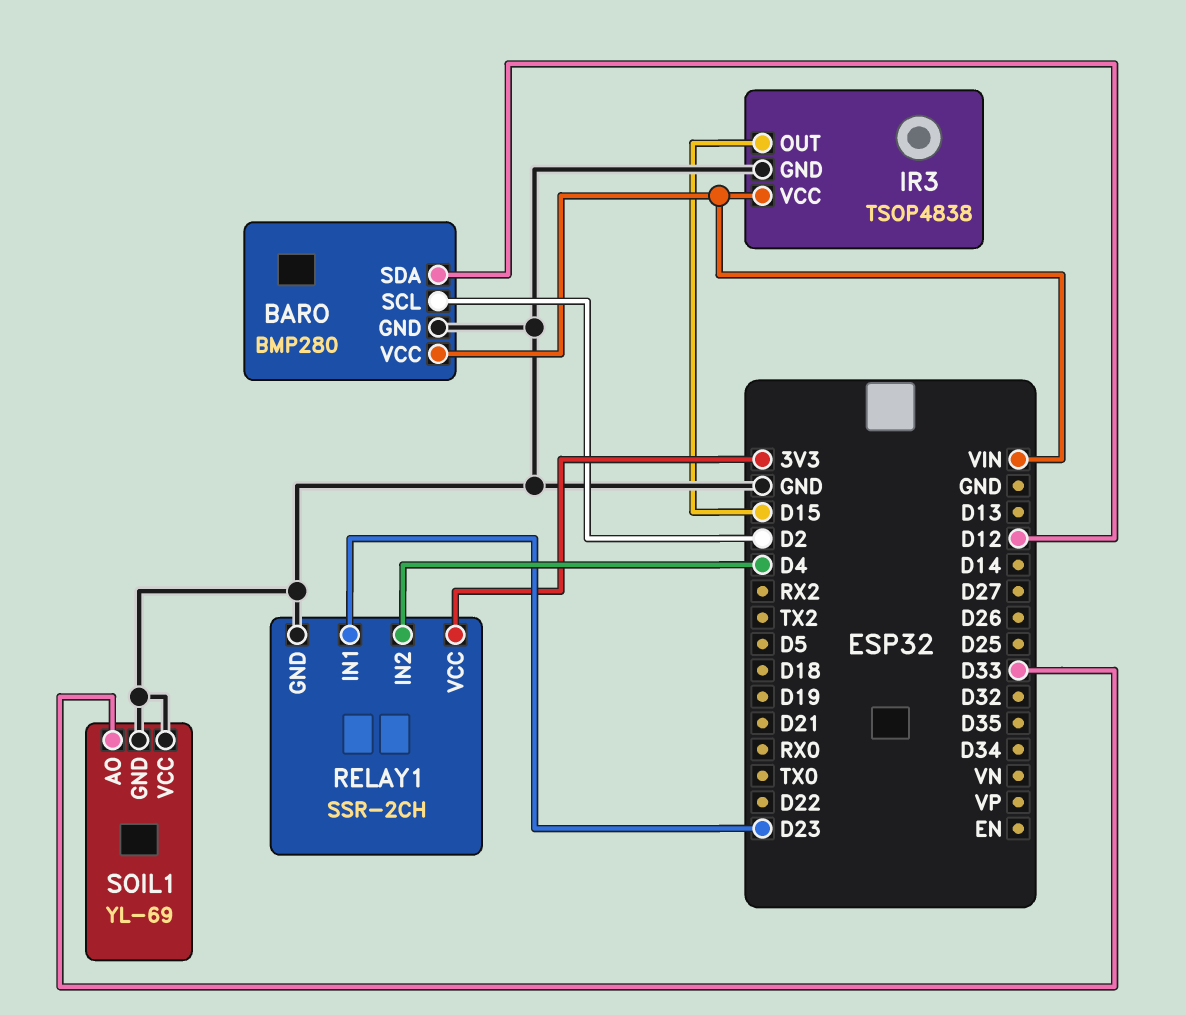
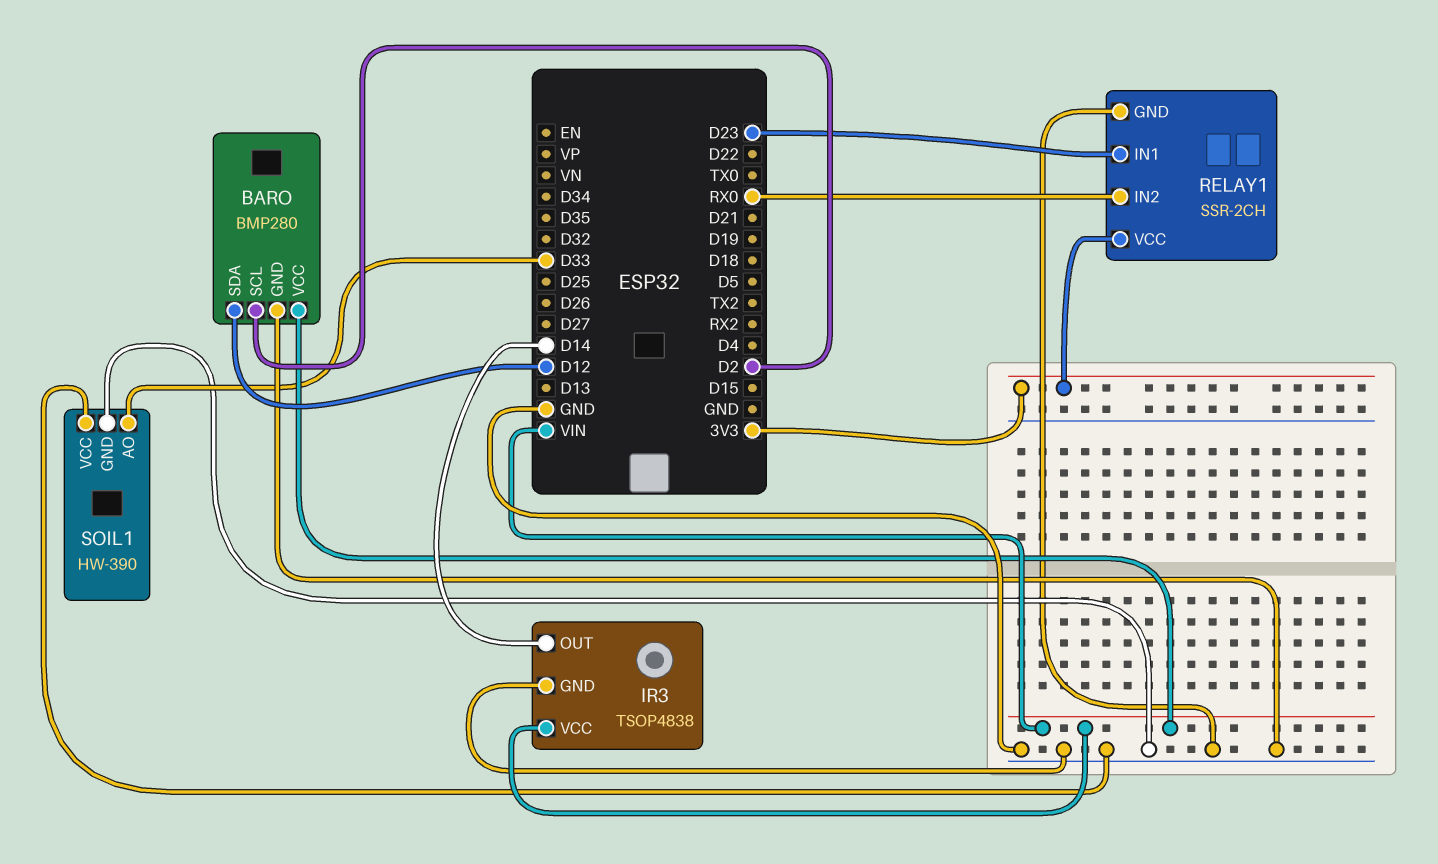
IR3 pin OUT: D15 -> D14
RELAY1 pin IN2: D4 -> RX0
SOIL1: YL-69 -> HW-390

